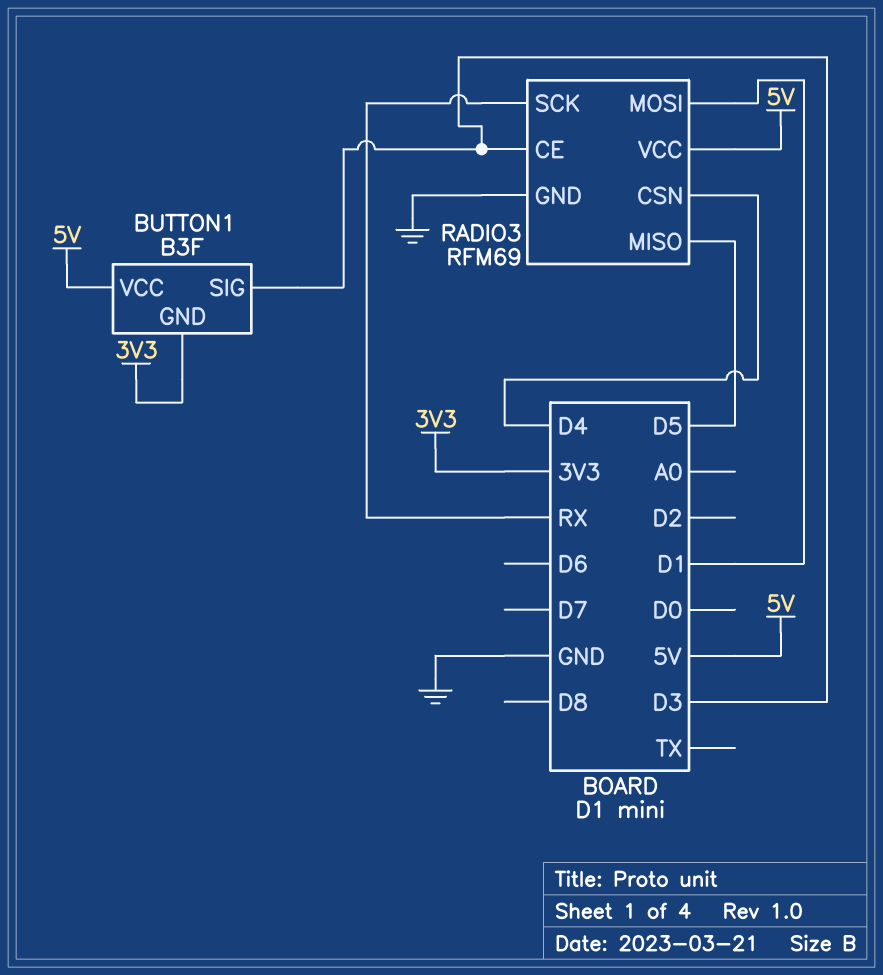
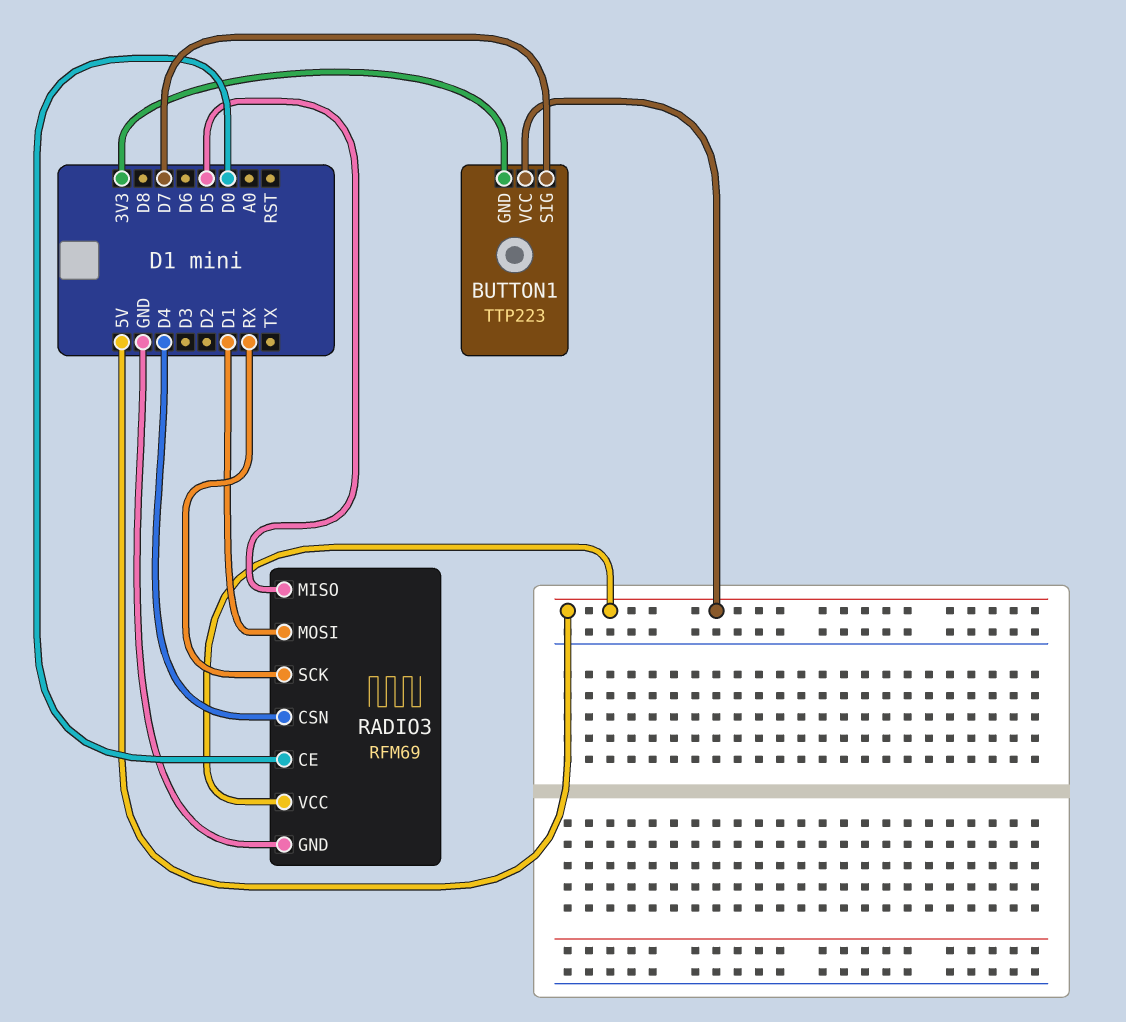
BUTTON1: B3F -> TTP223
BUTTON1 pin SIG: D3 -> D7
RADIO3 pin CE: D3 -> D0

